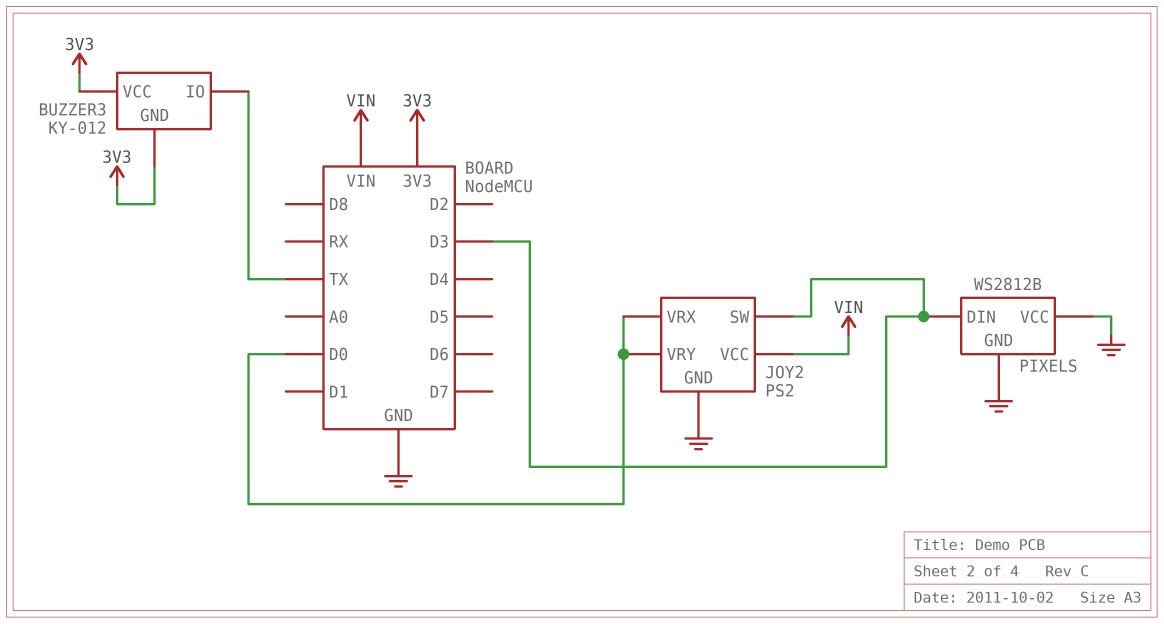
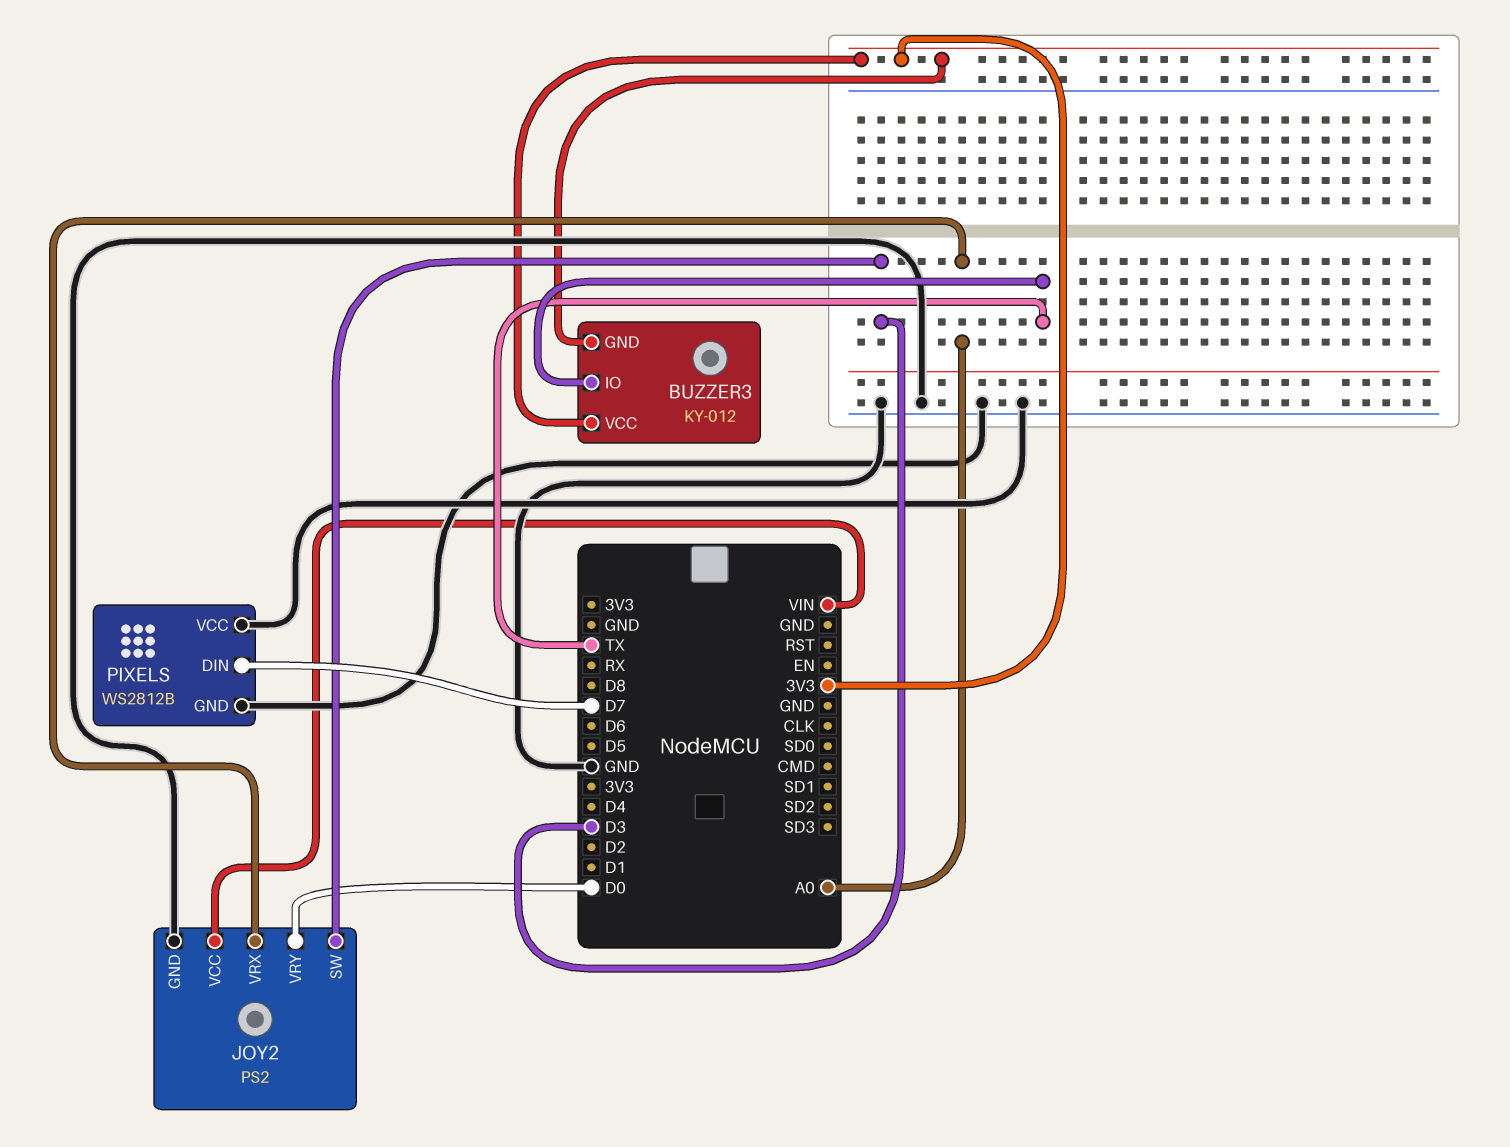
JOY2 pin VRX: D0 -> A0
PIXELS pin DIN: D3 -> D7

